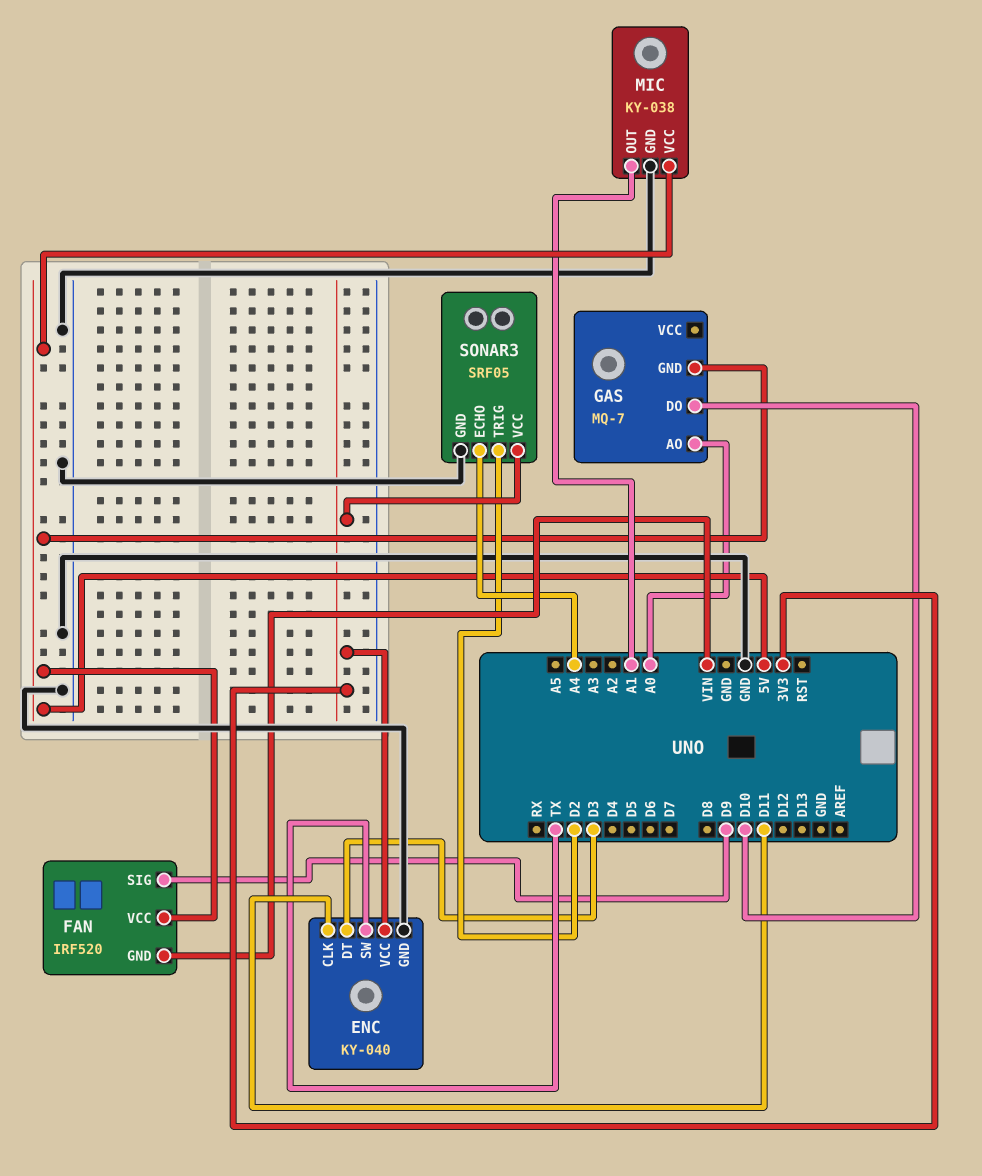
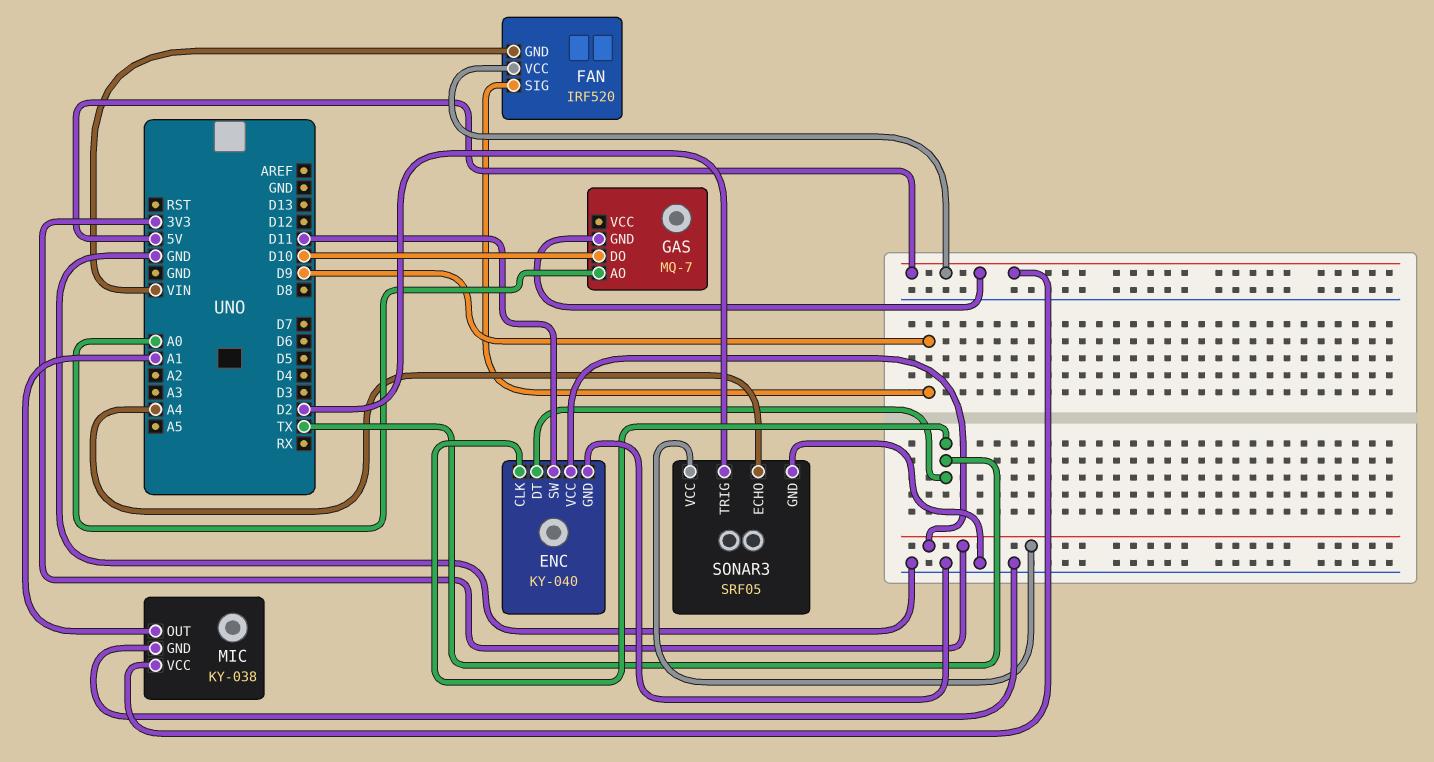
ENC pin CLK: D11 -> TX
ENC pin DT: D3 -> TX
ENC pin SW: TX -> D11

